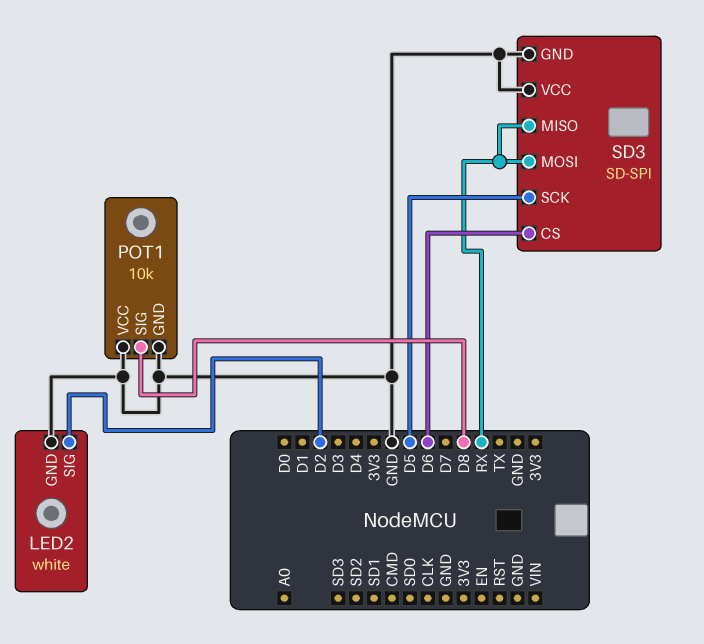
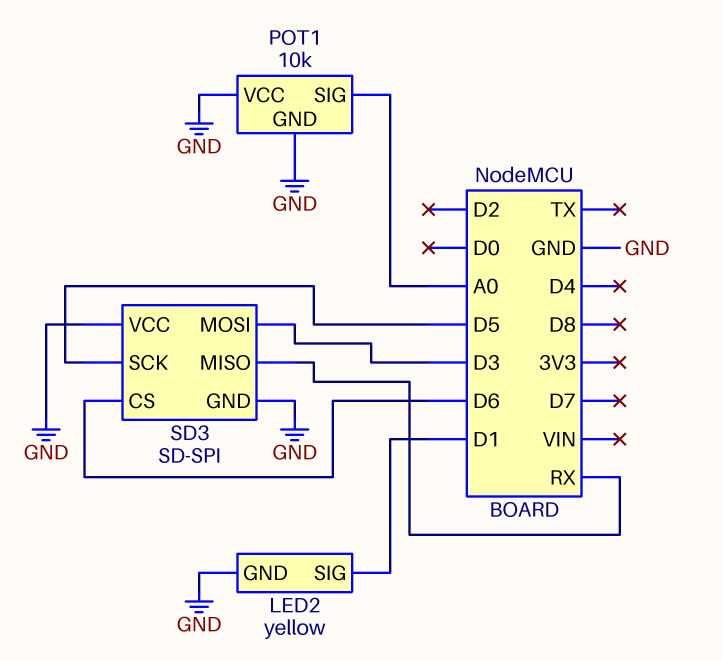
LED2: white -> yellow
LED2 pin SIG: D2 -> D1
POT1 pin SIG: D8 -> A0
SD3 pin MOSI: RX -> D3

